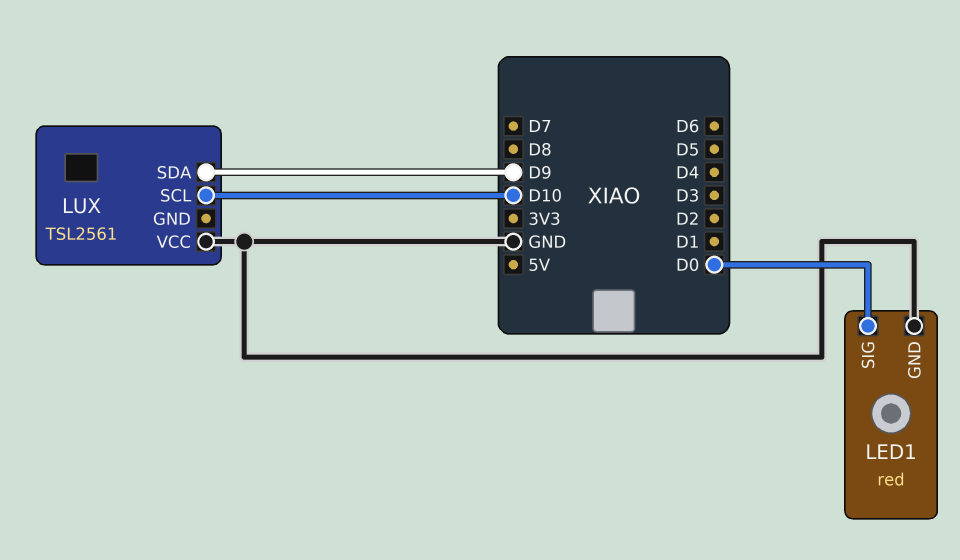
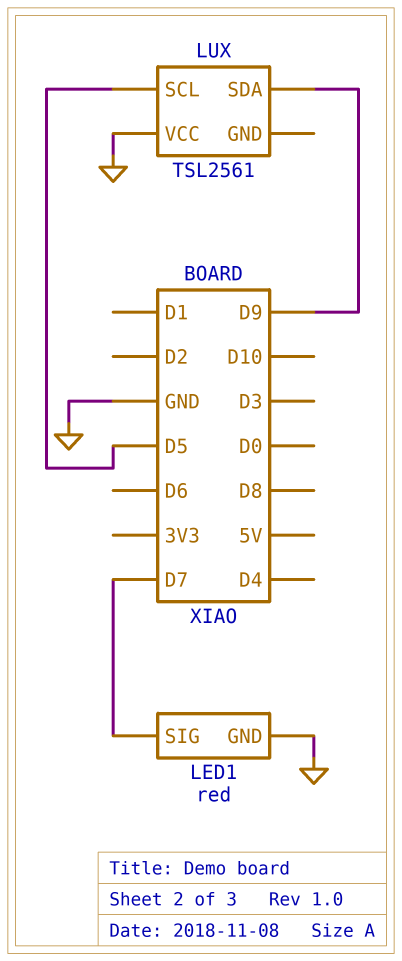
LED1 pin SIG: D0 -> D7
LUX pin SCL: D10 -> D5

